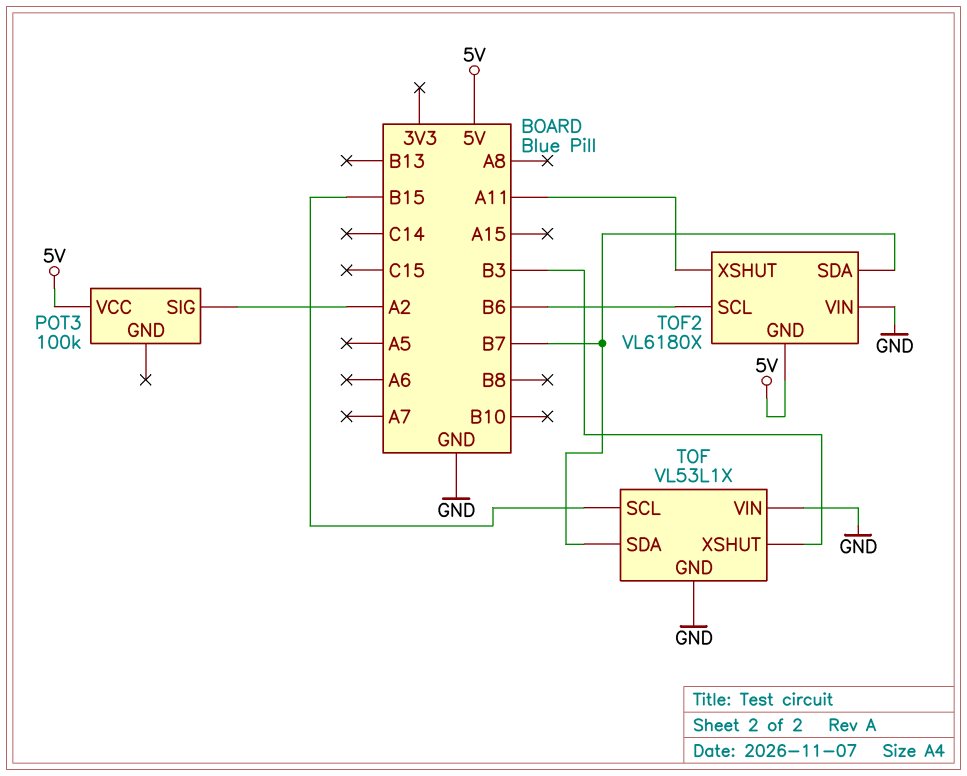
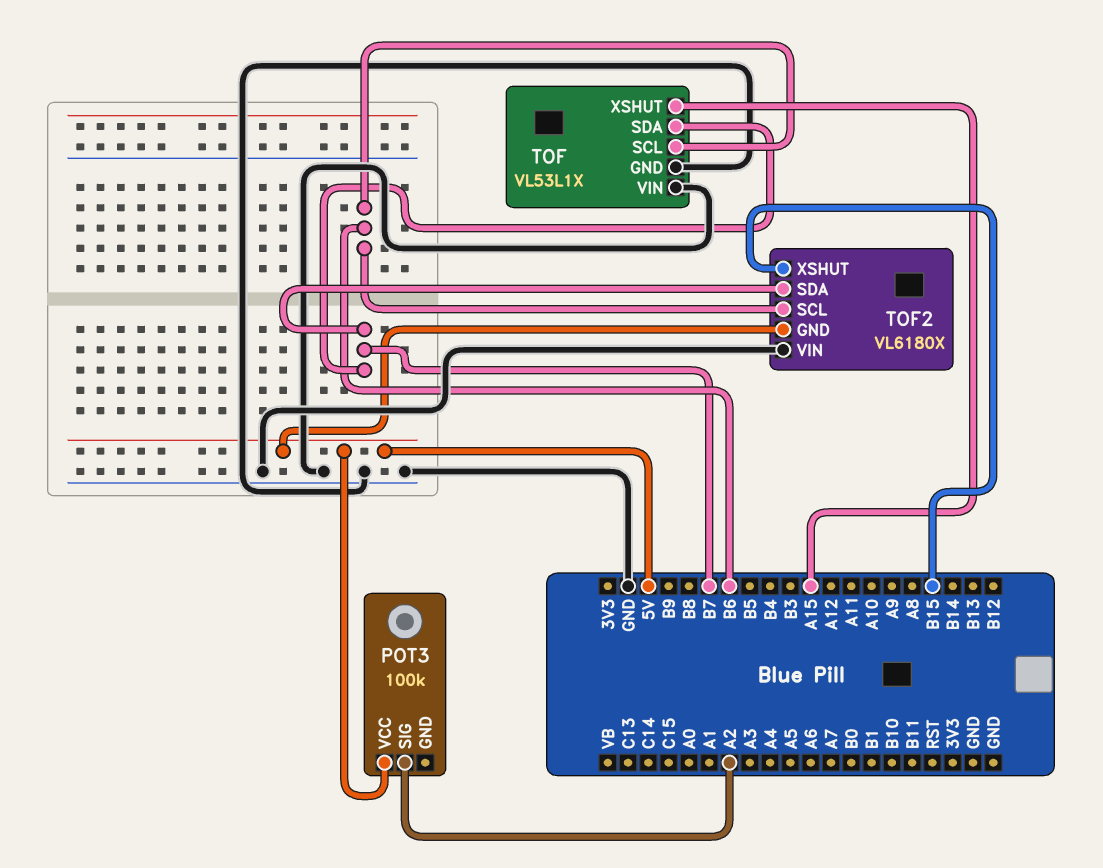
TOF pin SCL: B15 -> B6
TOF pin XSHUT: B3 -> A15
TOF2 pin XSHUT: A11 -> B15

